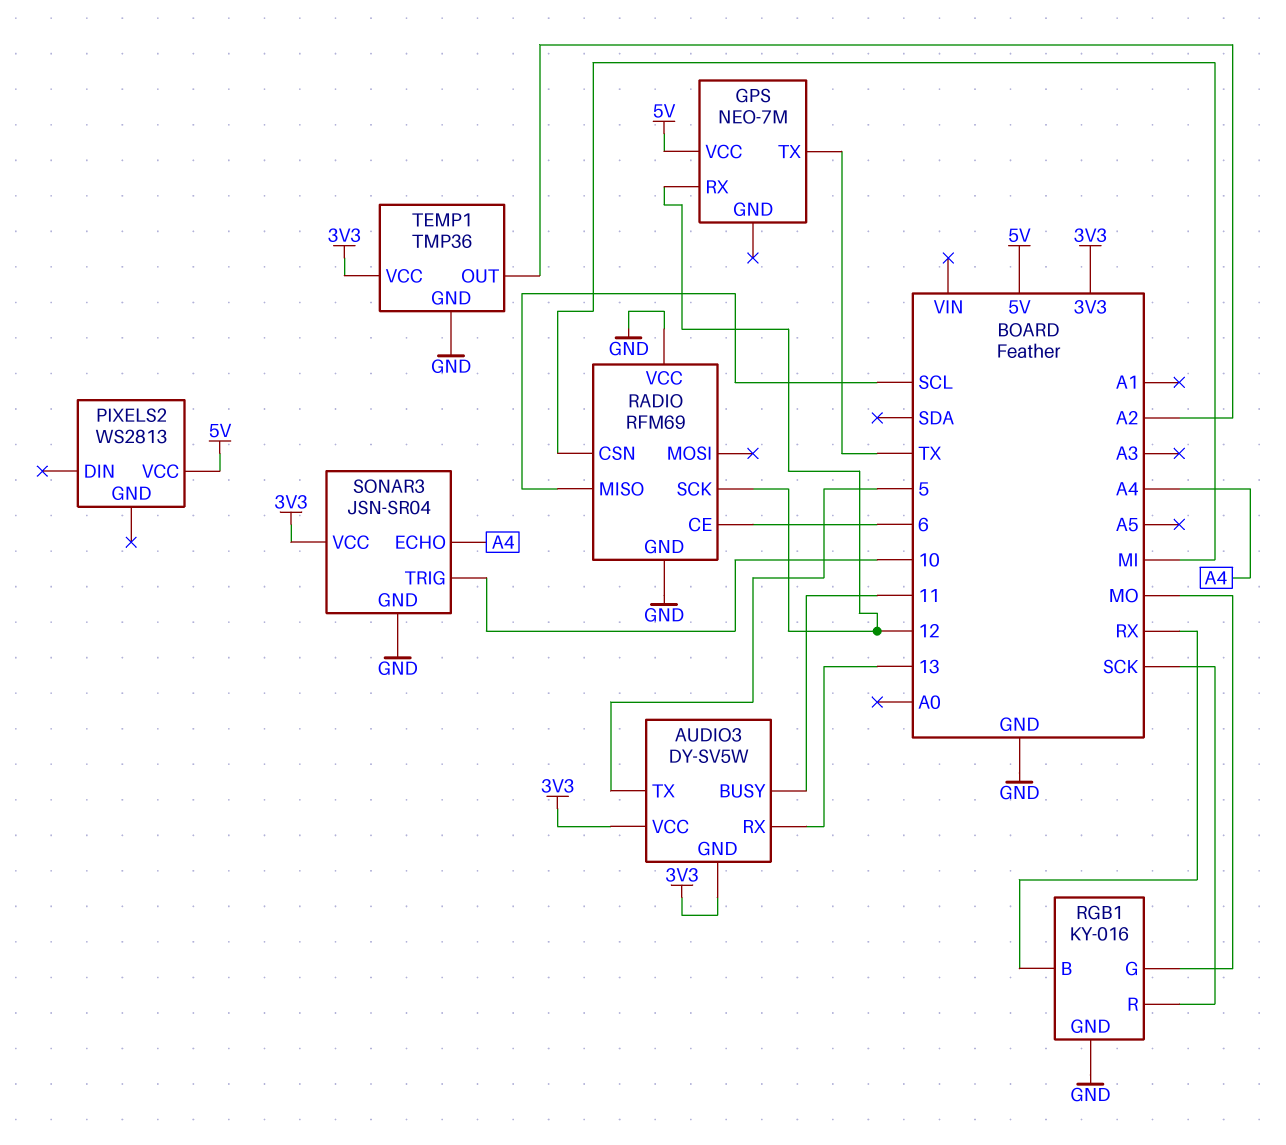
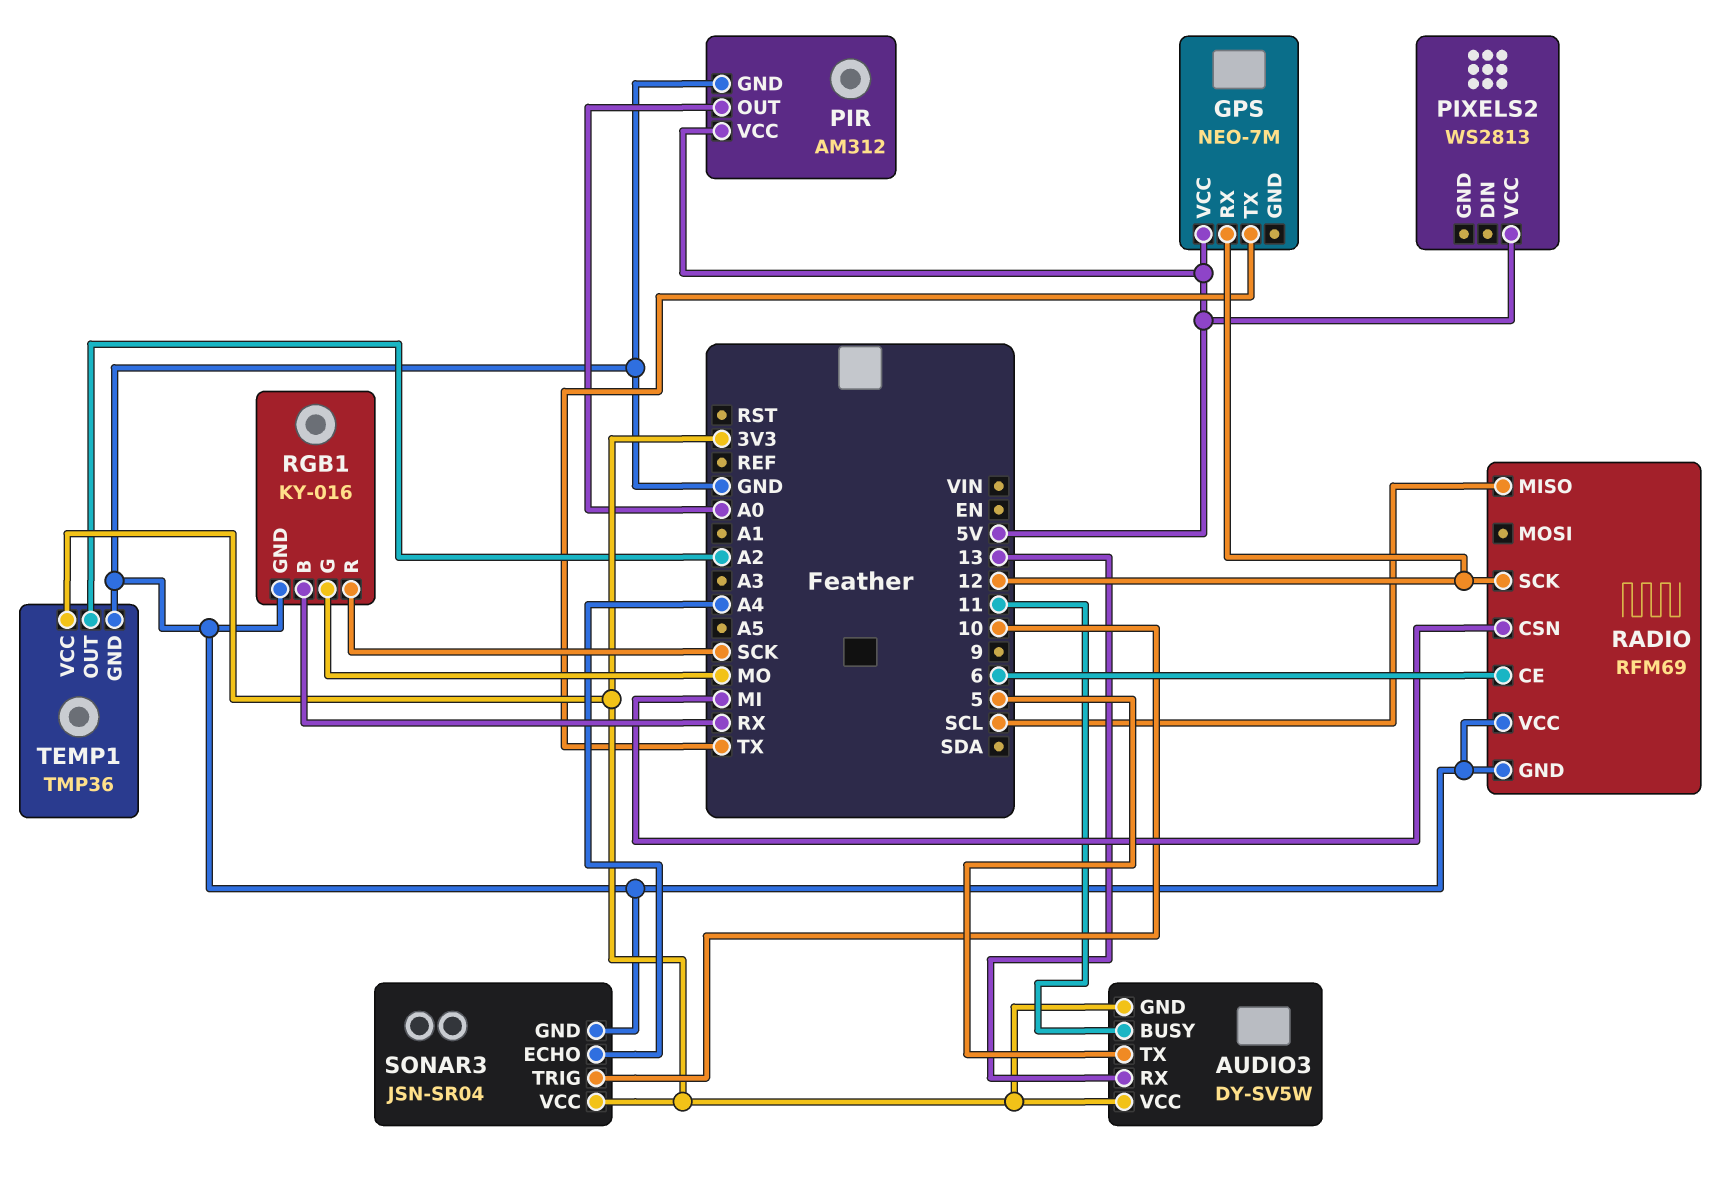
PIR: none -> AM312
PIR pin GND: none -> GND
PIR pin OUT: none -> A0
PIR pin VCC: none -> 5V

